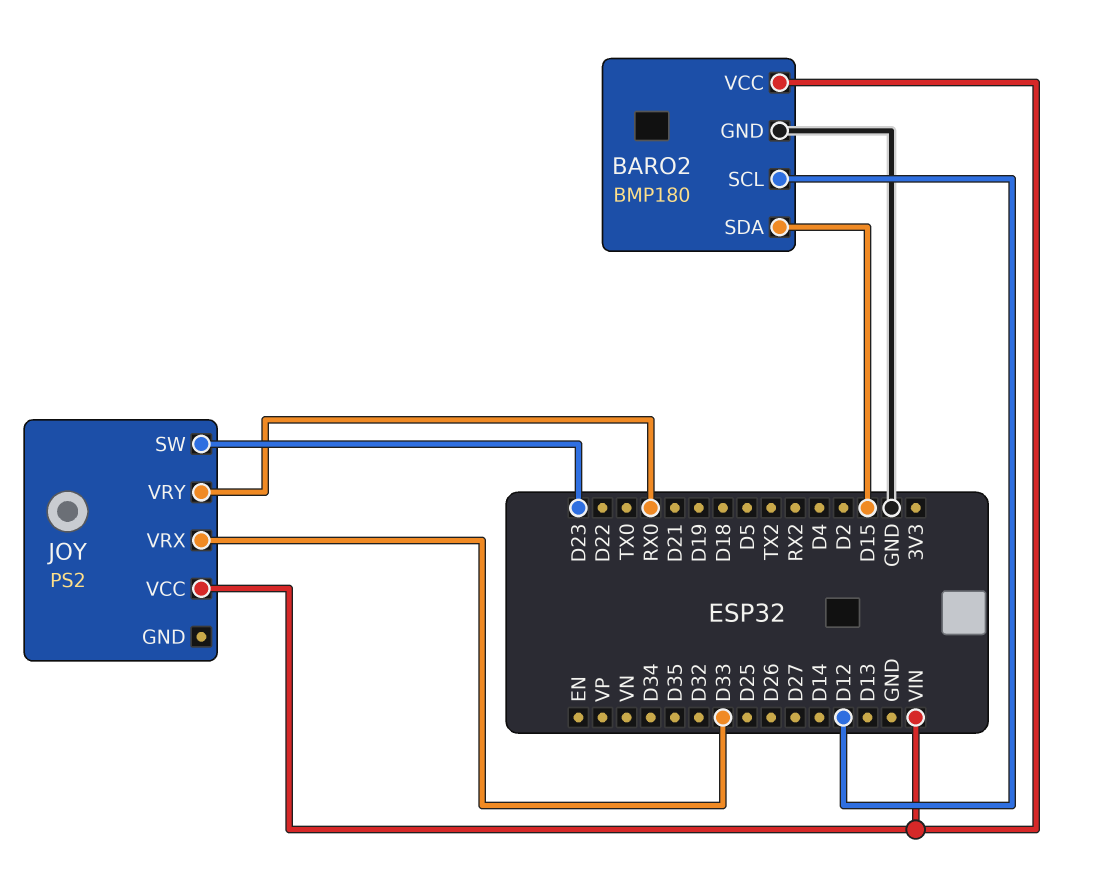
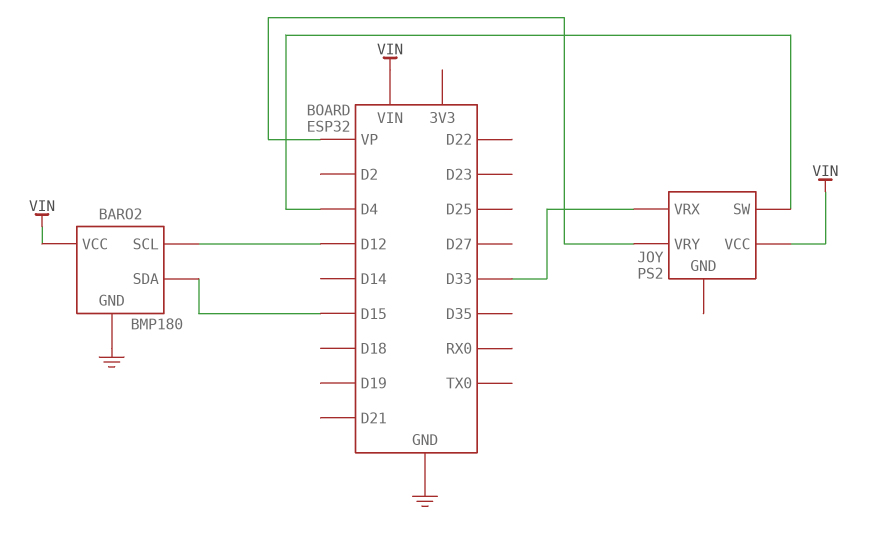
JOY pin SW: D23 -> D4
JOY pin VRY: RX0 -> VP

